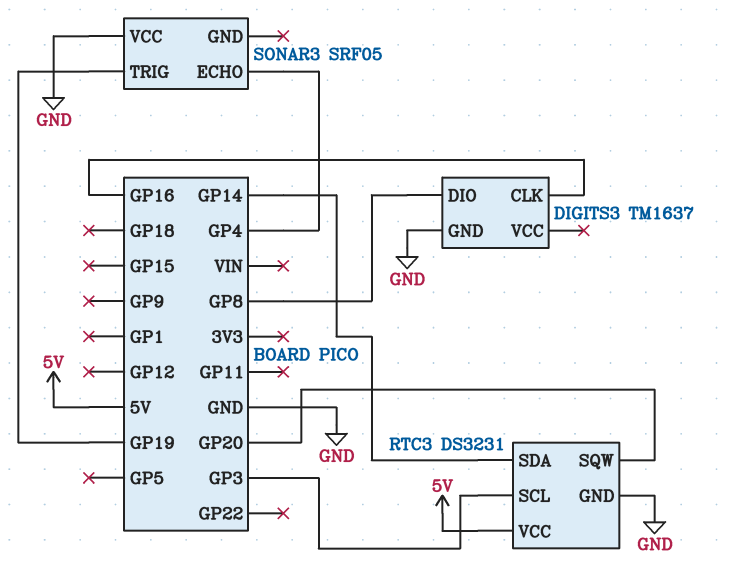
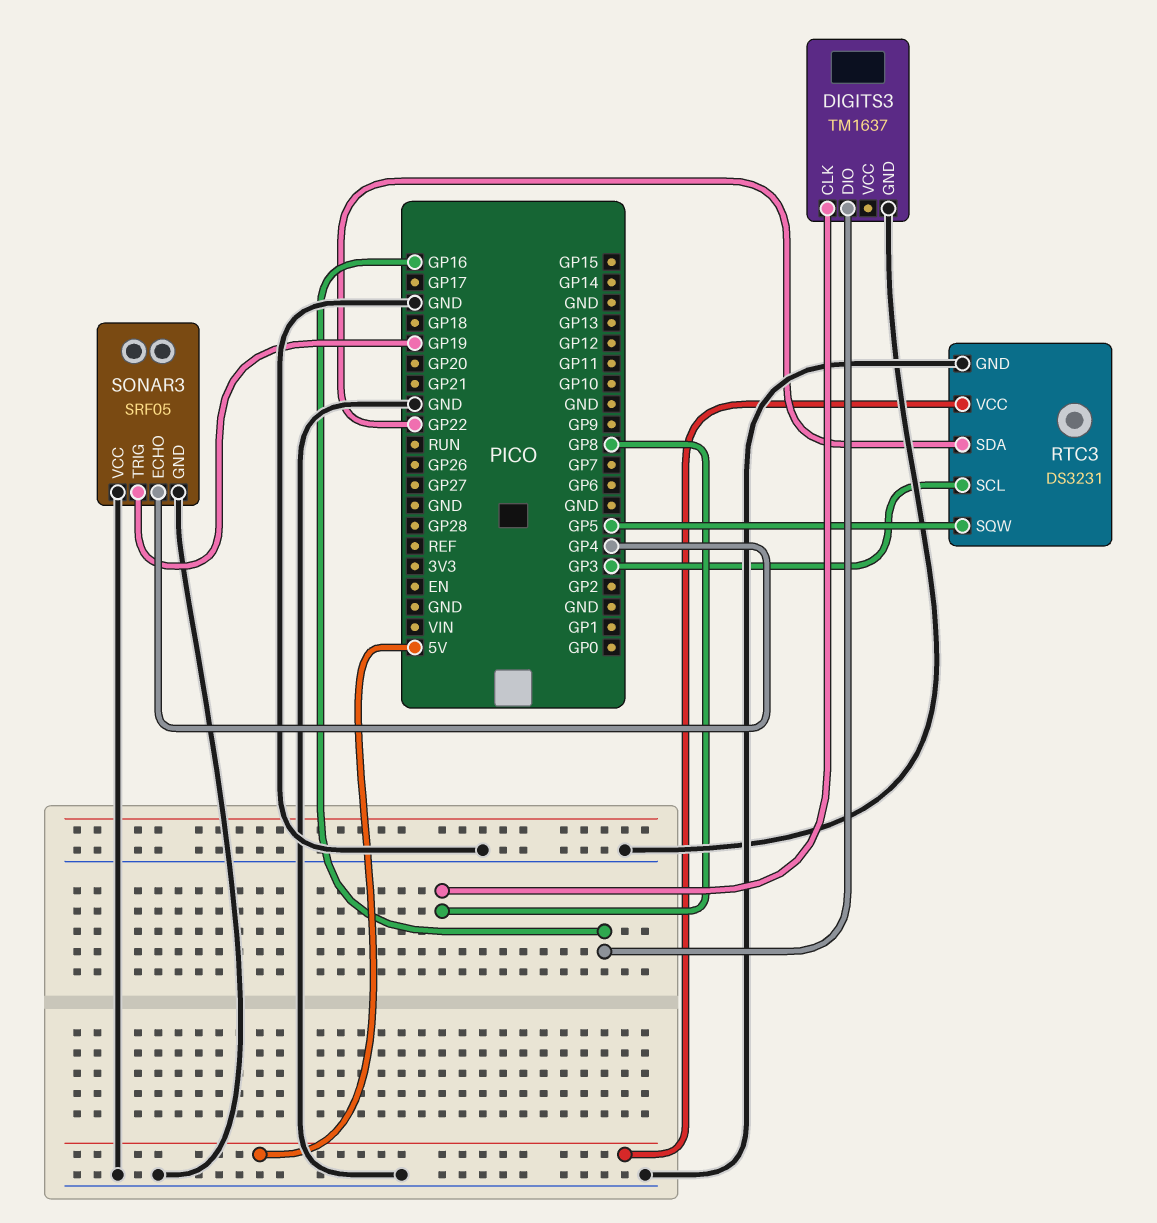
DIGITS3 pin CLK: GP16 -> GP8
DIGITS3 pin DIO: GP8 -> GP16
RTC3 pin SDA: GP14 -> GP22
RTC3 pin SQW: GP20 -> GP5
SONAR3 pin GND: none -> GND

